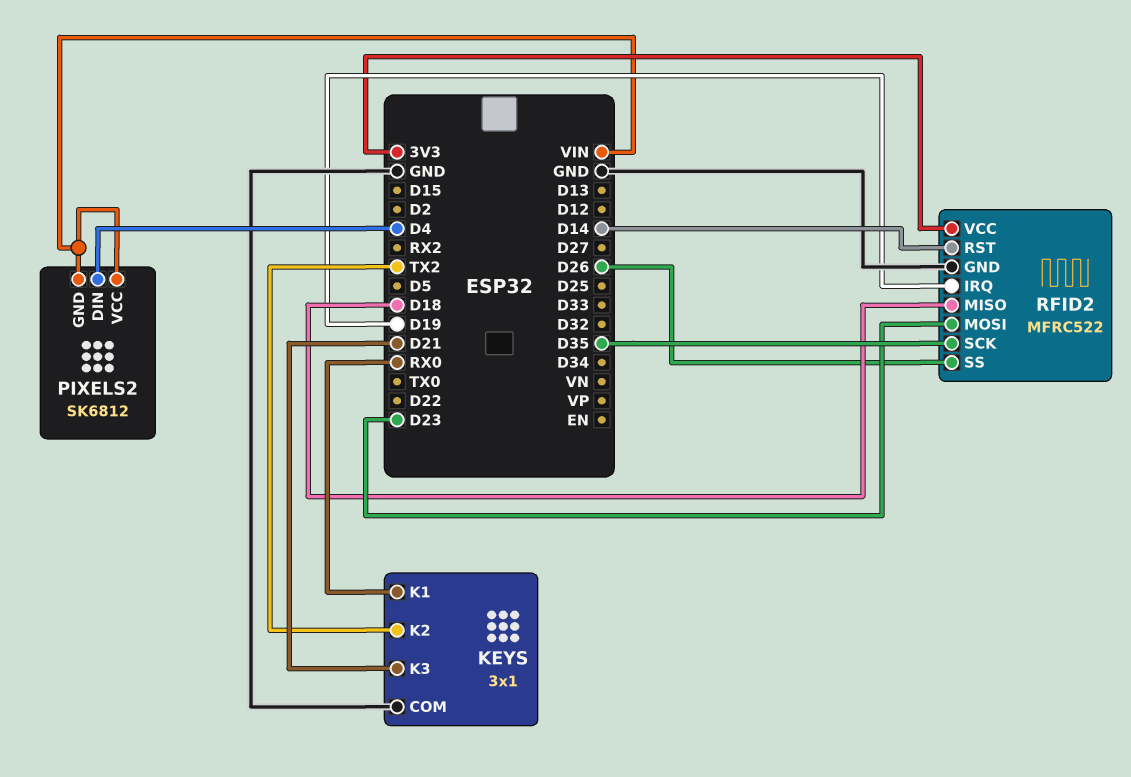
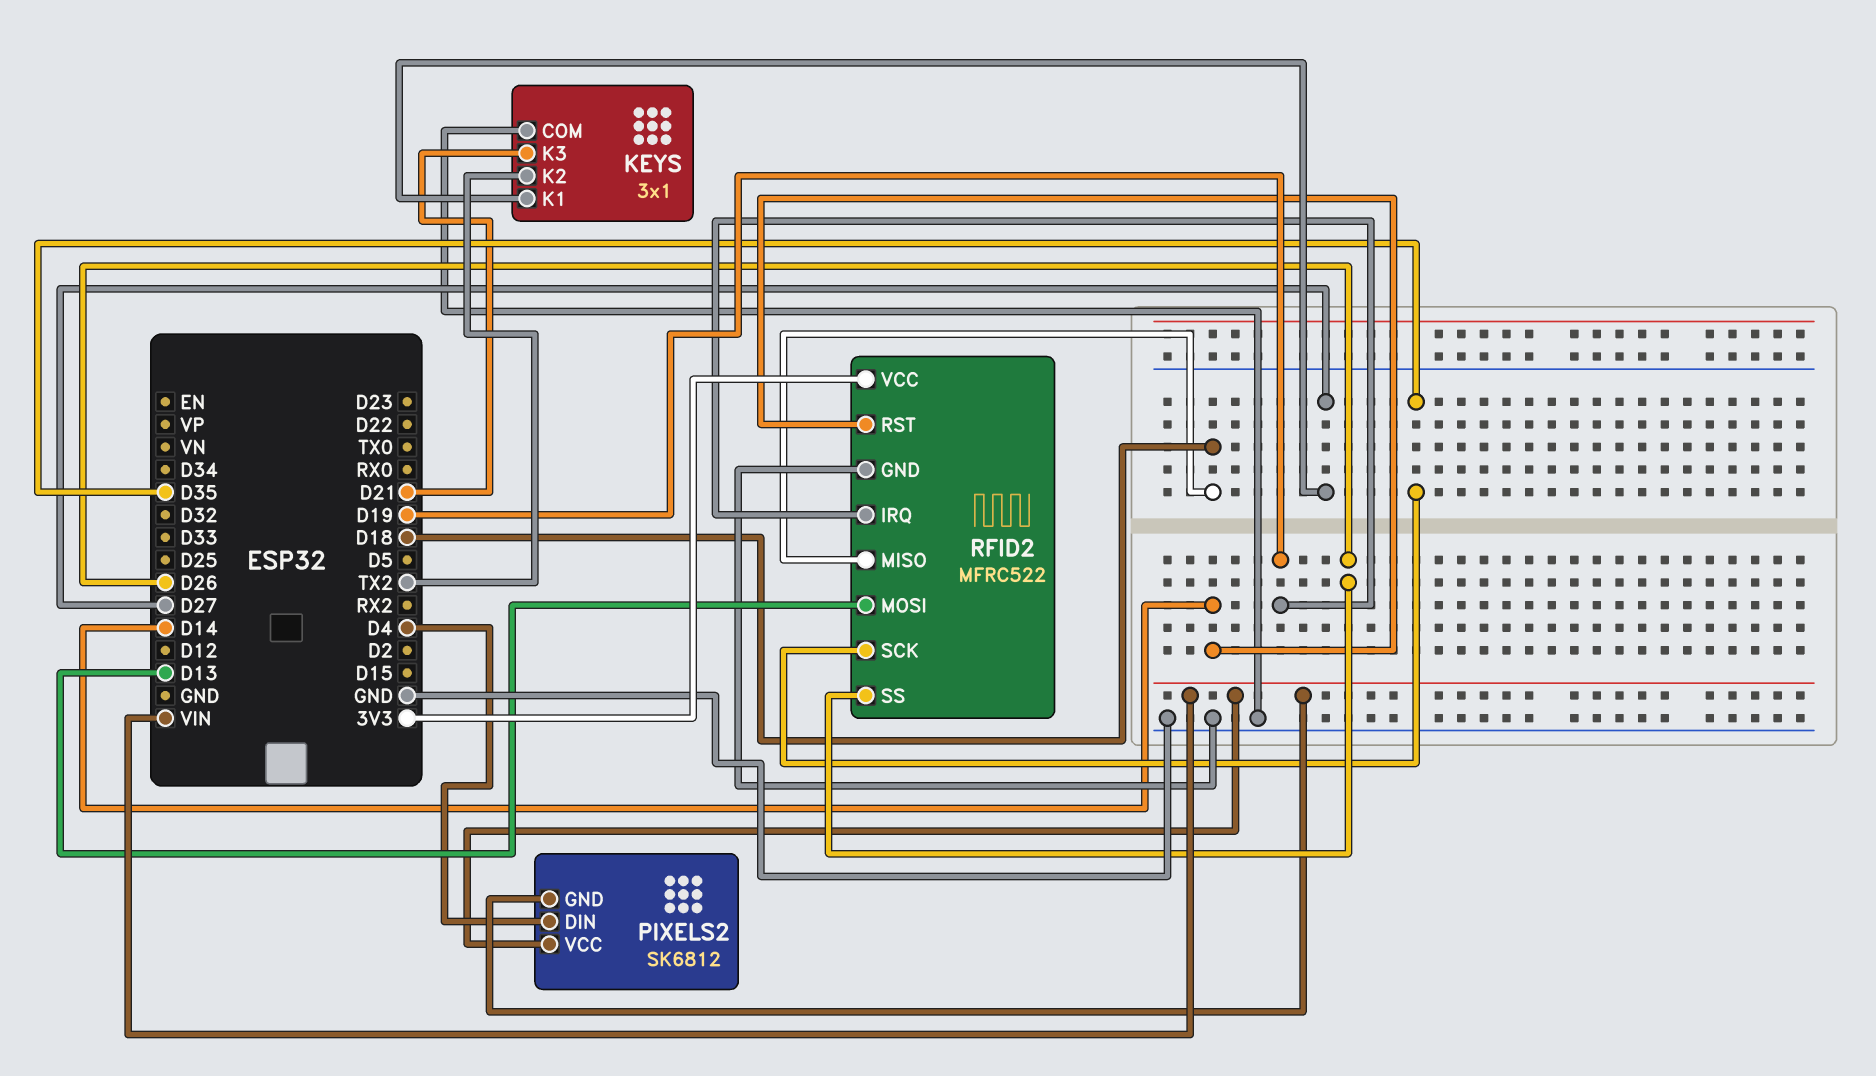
KEYS pin K1: RX0 -> D27
RFID2 pin MOSI: D23 -> D13

